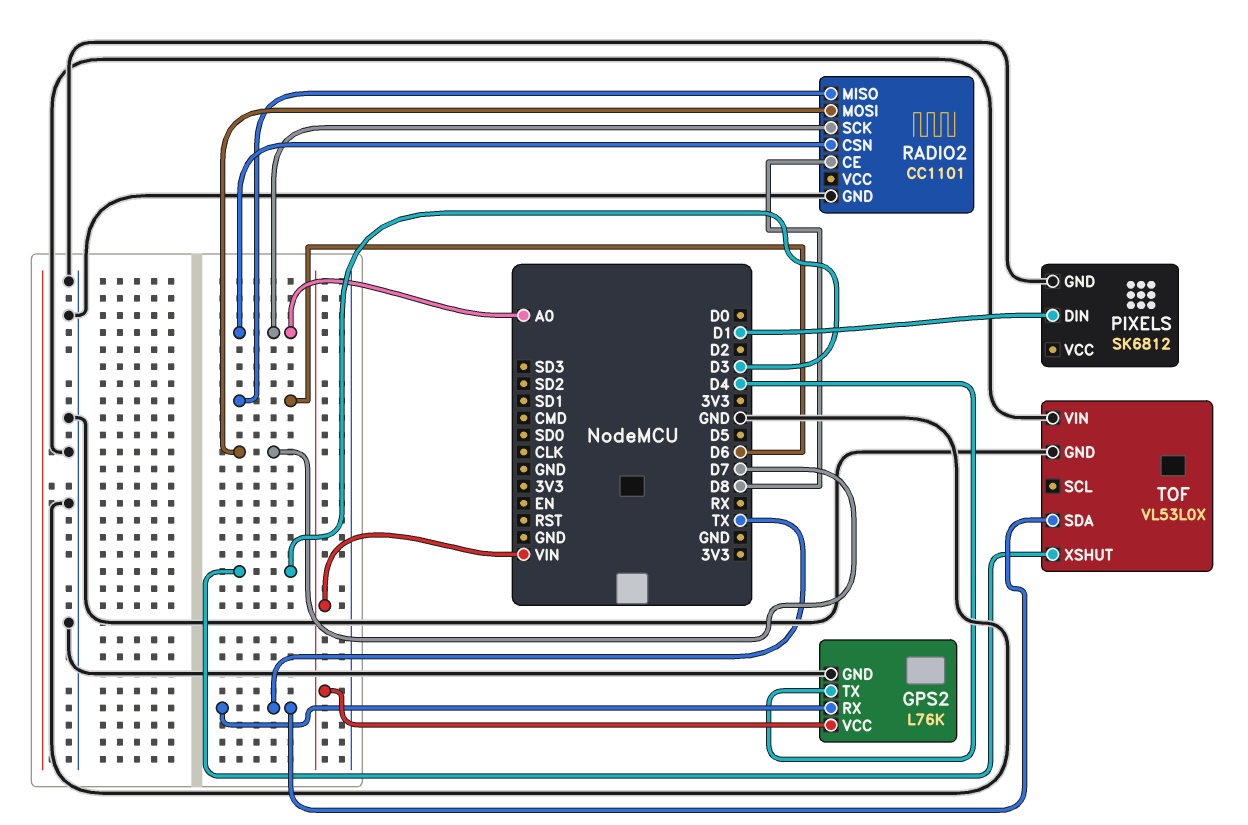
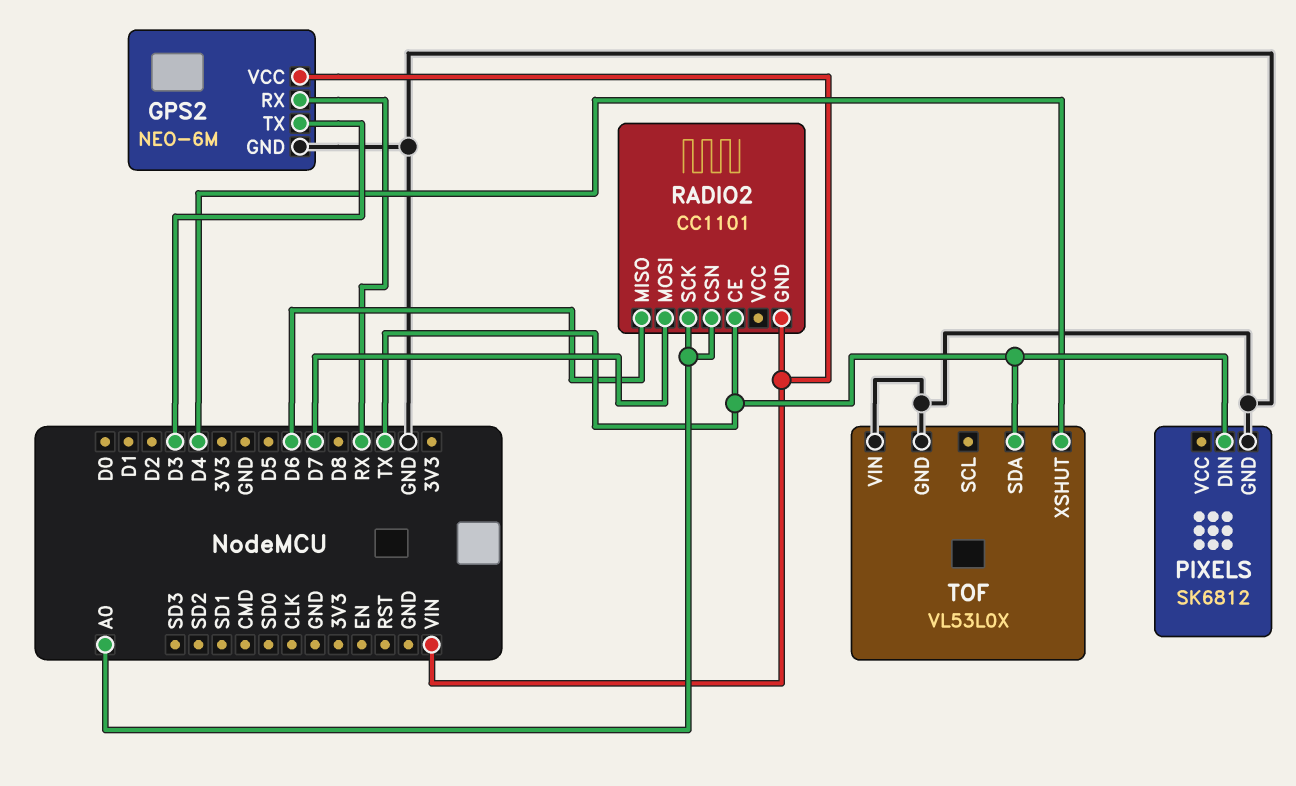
GPS2: L76K -> NEO-6M
GPS2 pin RX: TX -> RX
GPS2 pin TX: D4 -> D3
PIXELS pin DIN: D1 -> TX
RADIO2 pin CE: D8 -> TX
RADIO2 pin GND: GND -> VIN
TOF pin XSHUT: D3 -> D4

